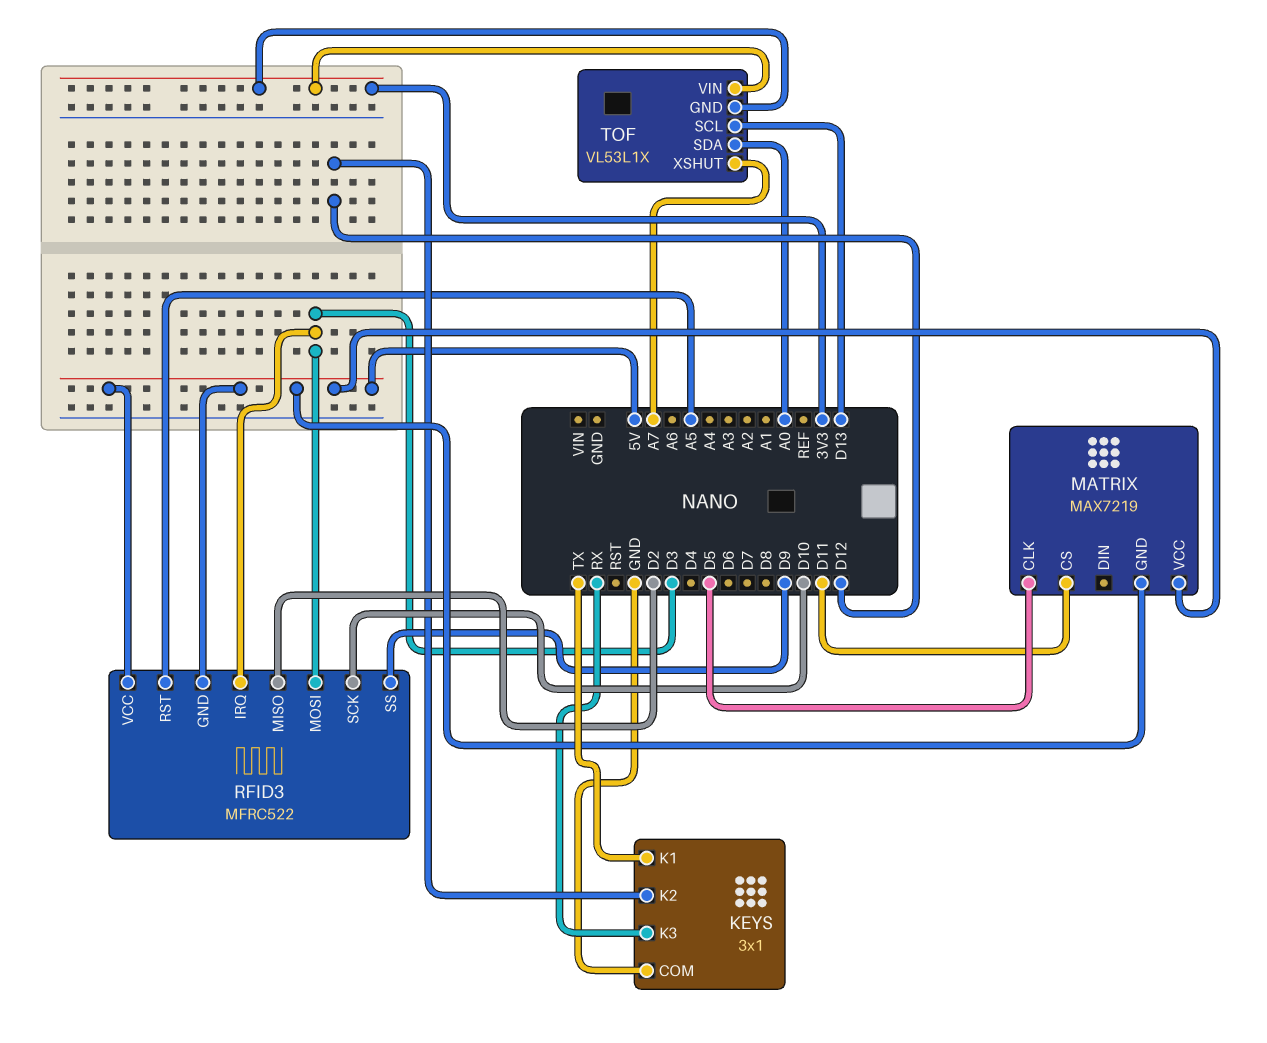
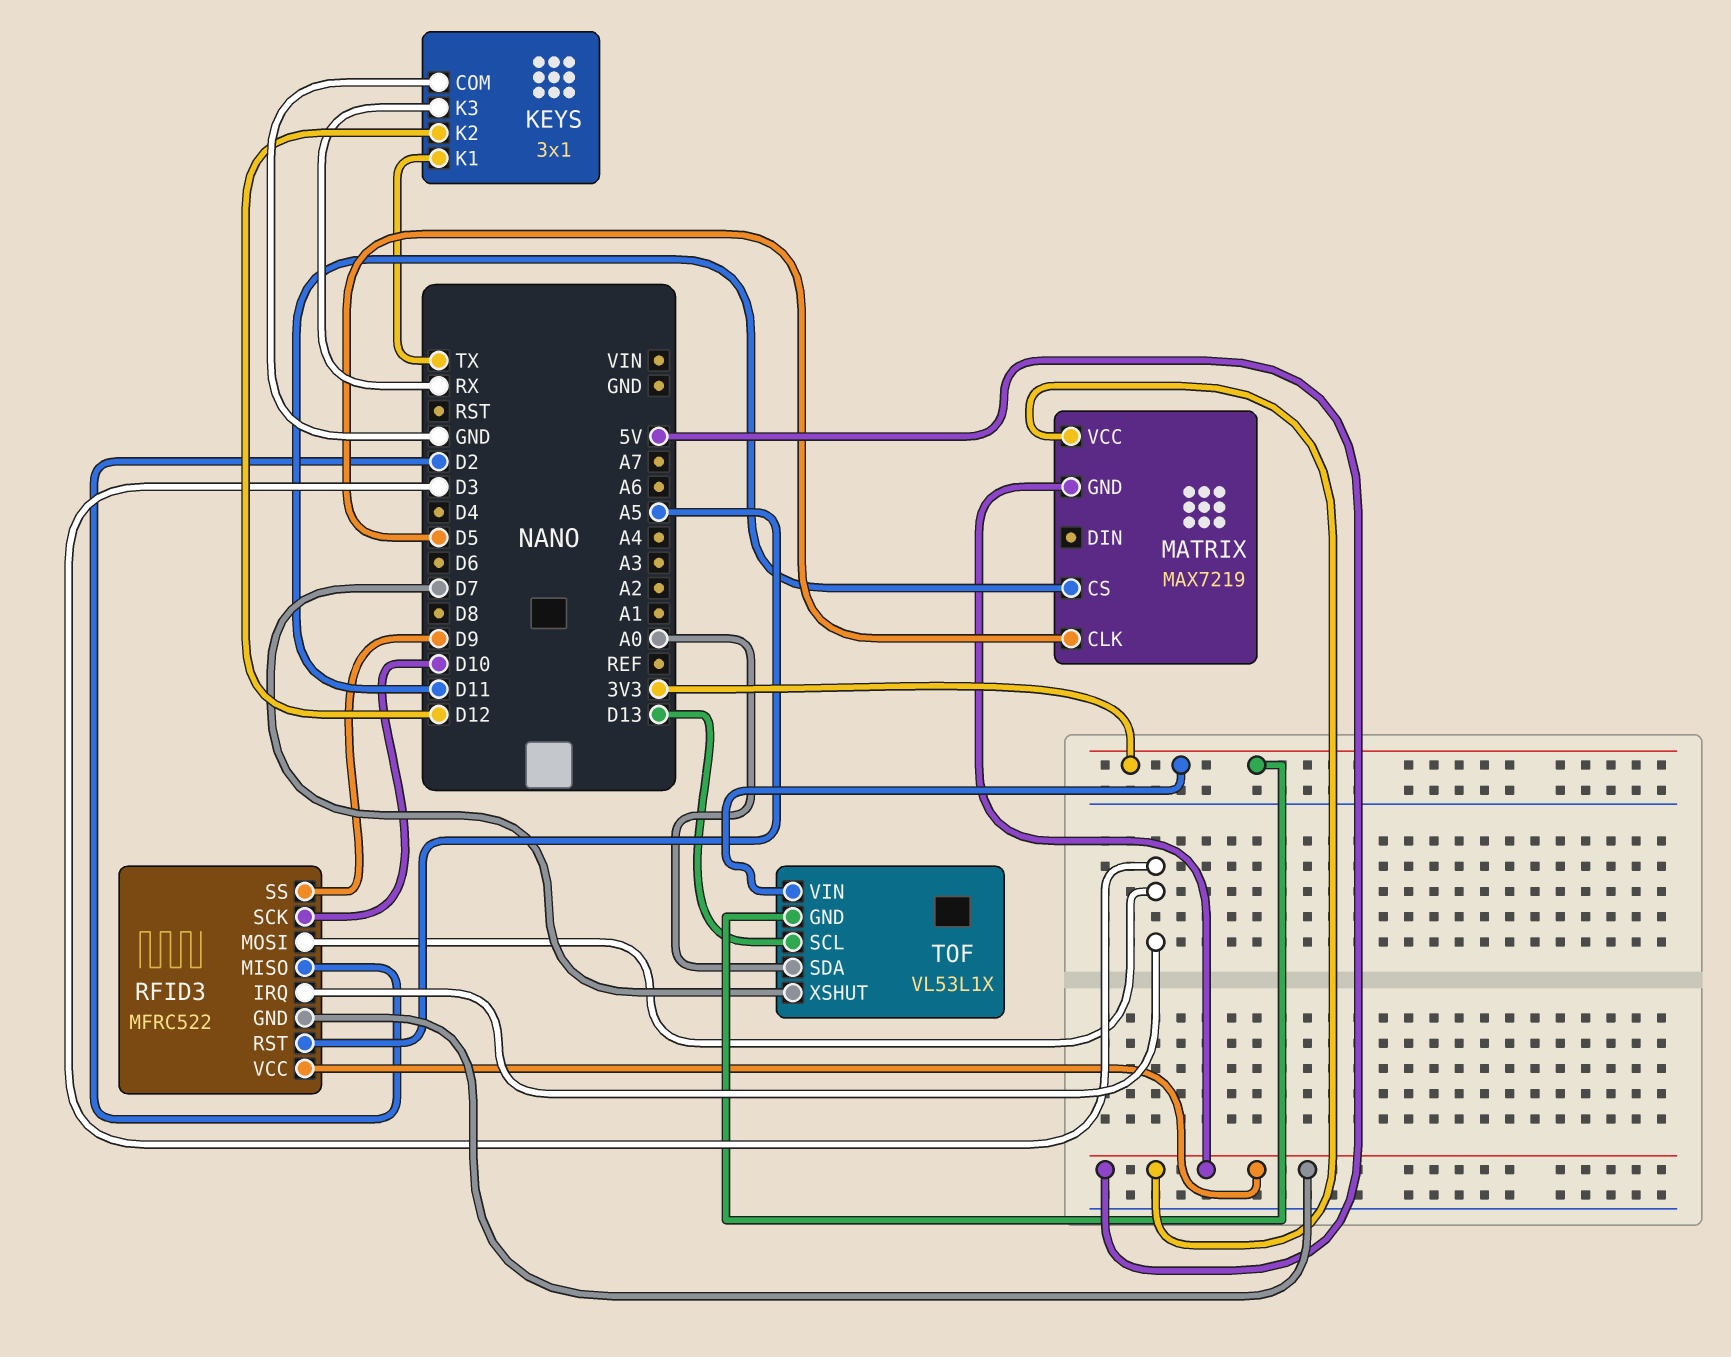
TOF pin XSHUT: A7 -> D7

